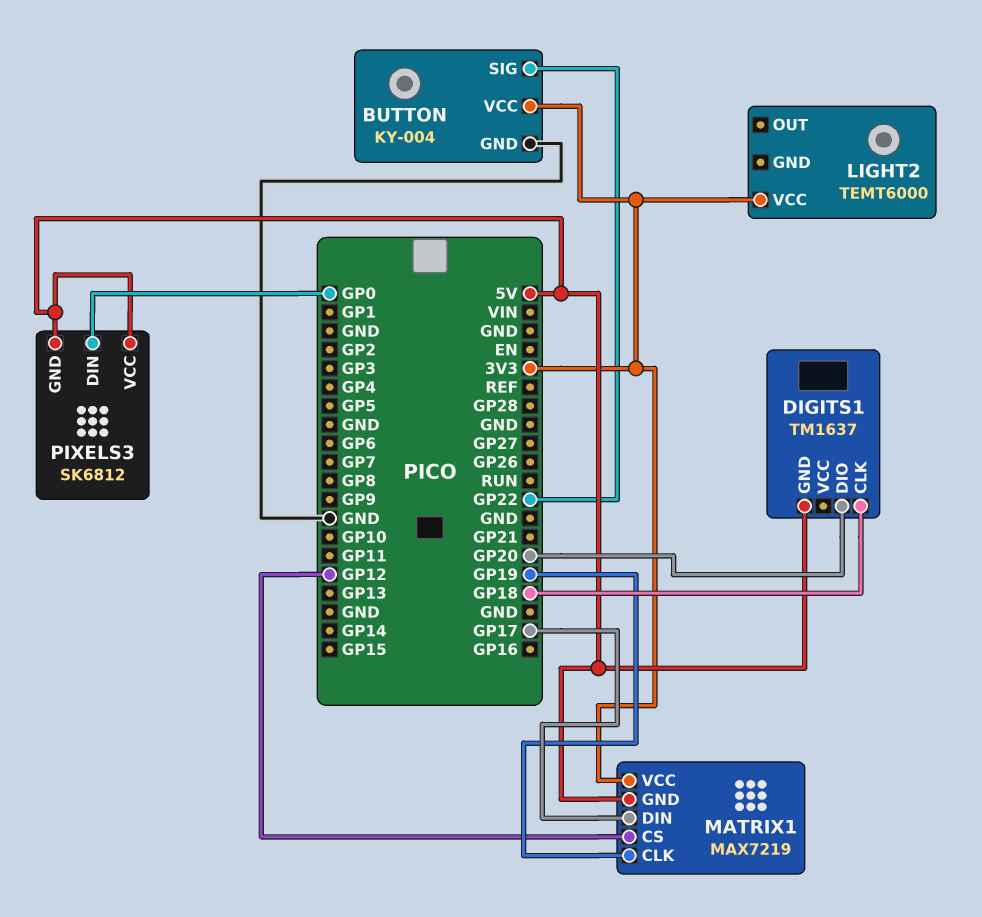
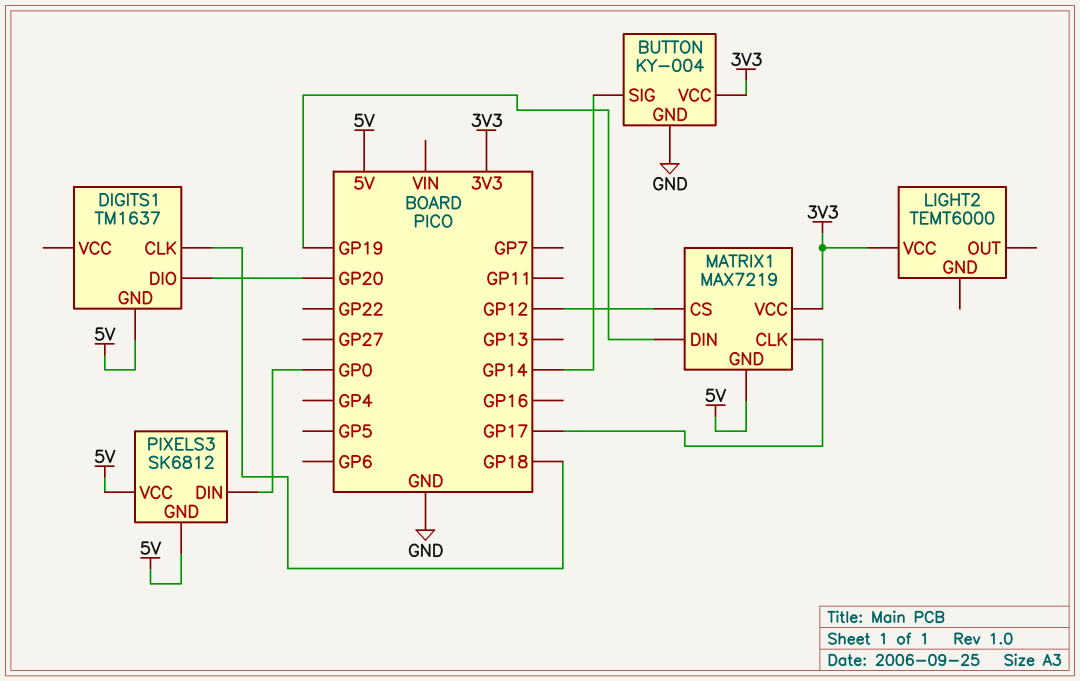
BUTTON pin SIG: GP22 -> GP14
MATRIX1 pin CLK: GP19 -> GP17
MATRIX1 pin DIN: GP17 -> GP19

